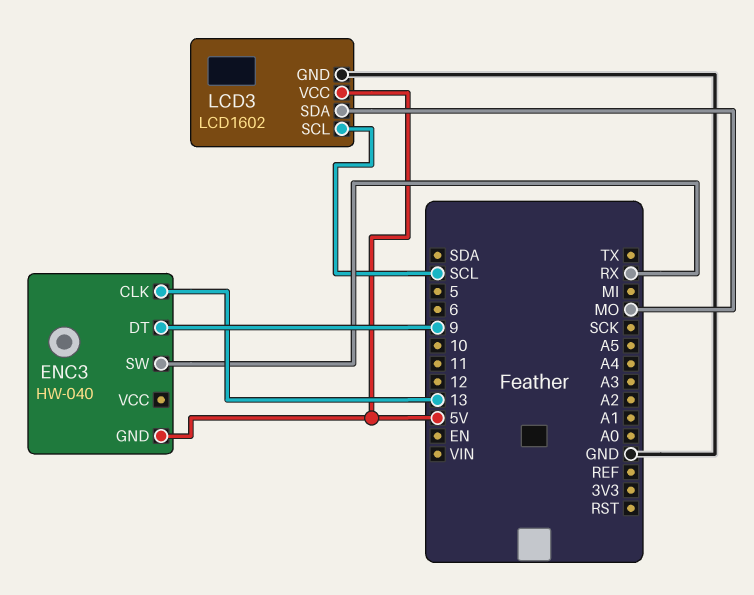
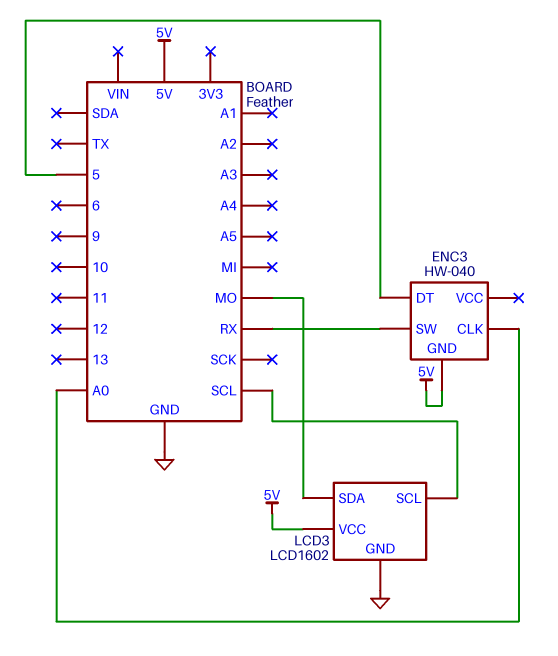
ENC3 pin CLK: 13 -> A0
ENC3 pin DT: 9 -> 5

